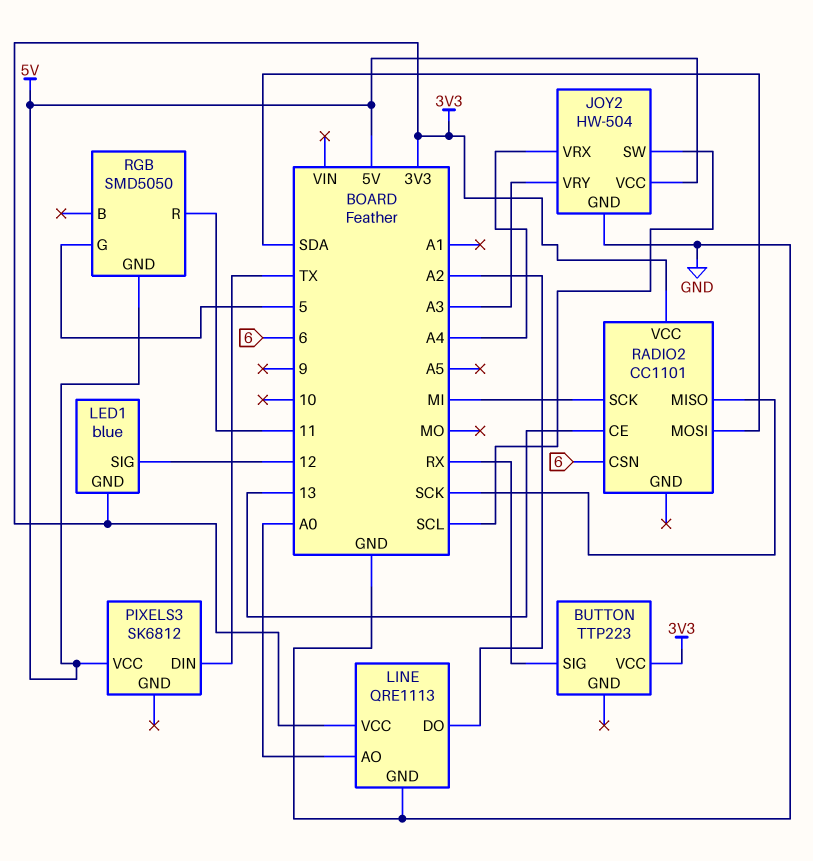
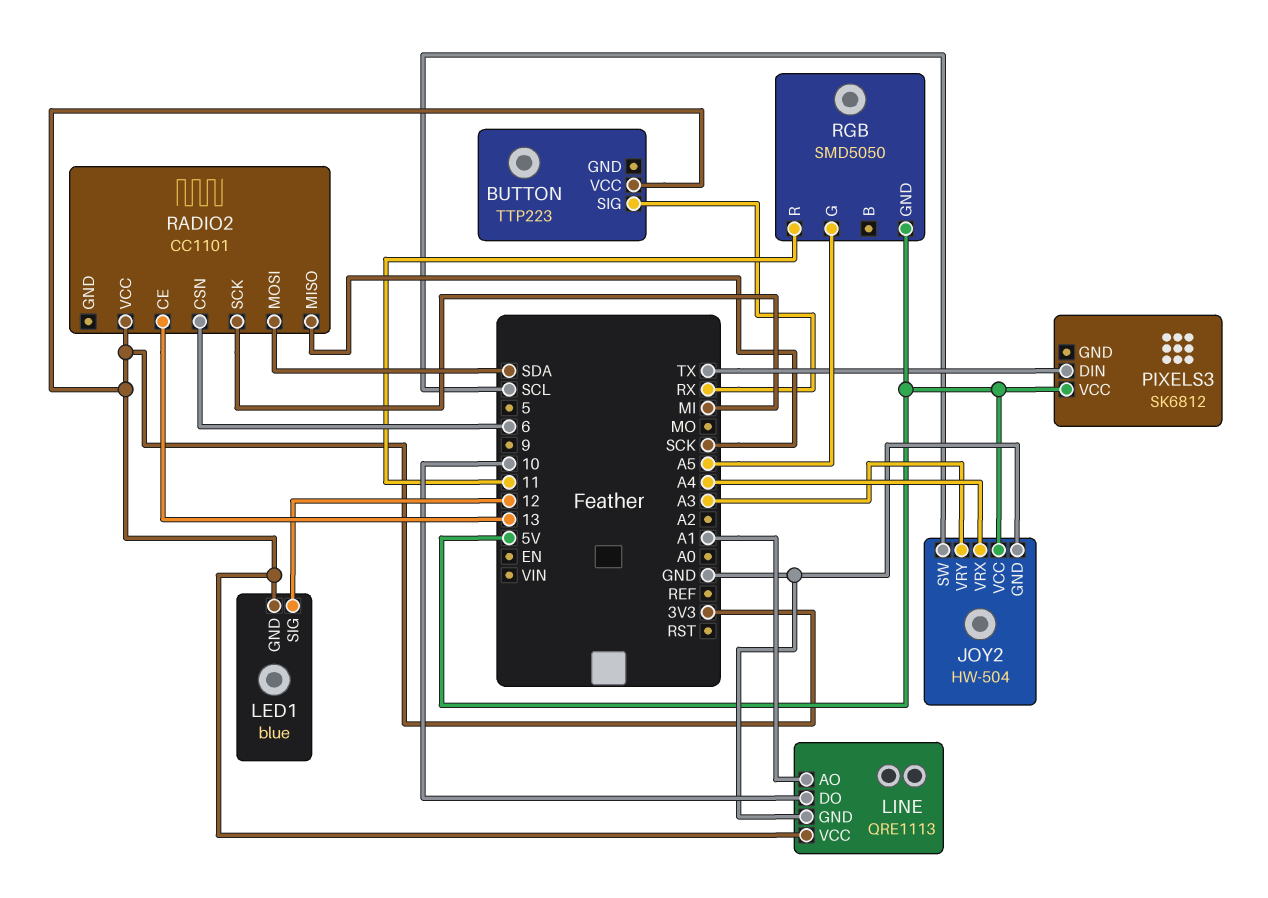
LINE pin AO: A0 -> A1
LINE pin DO: A2 -> 10
RGB pin G: 5 -> A5

